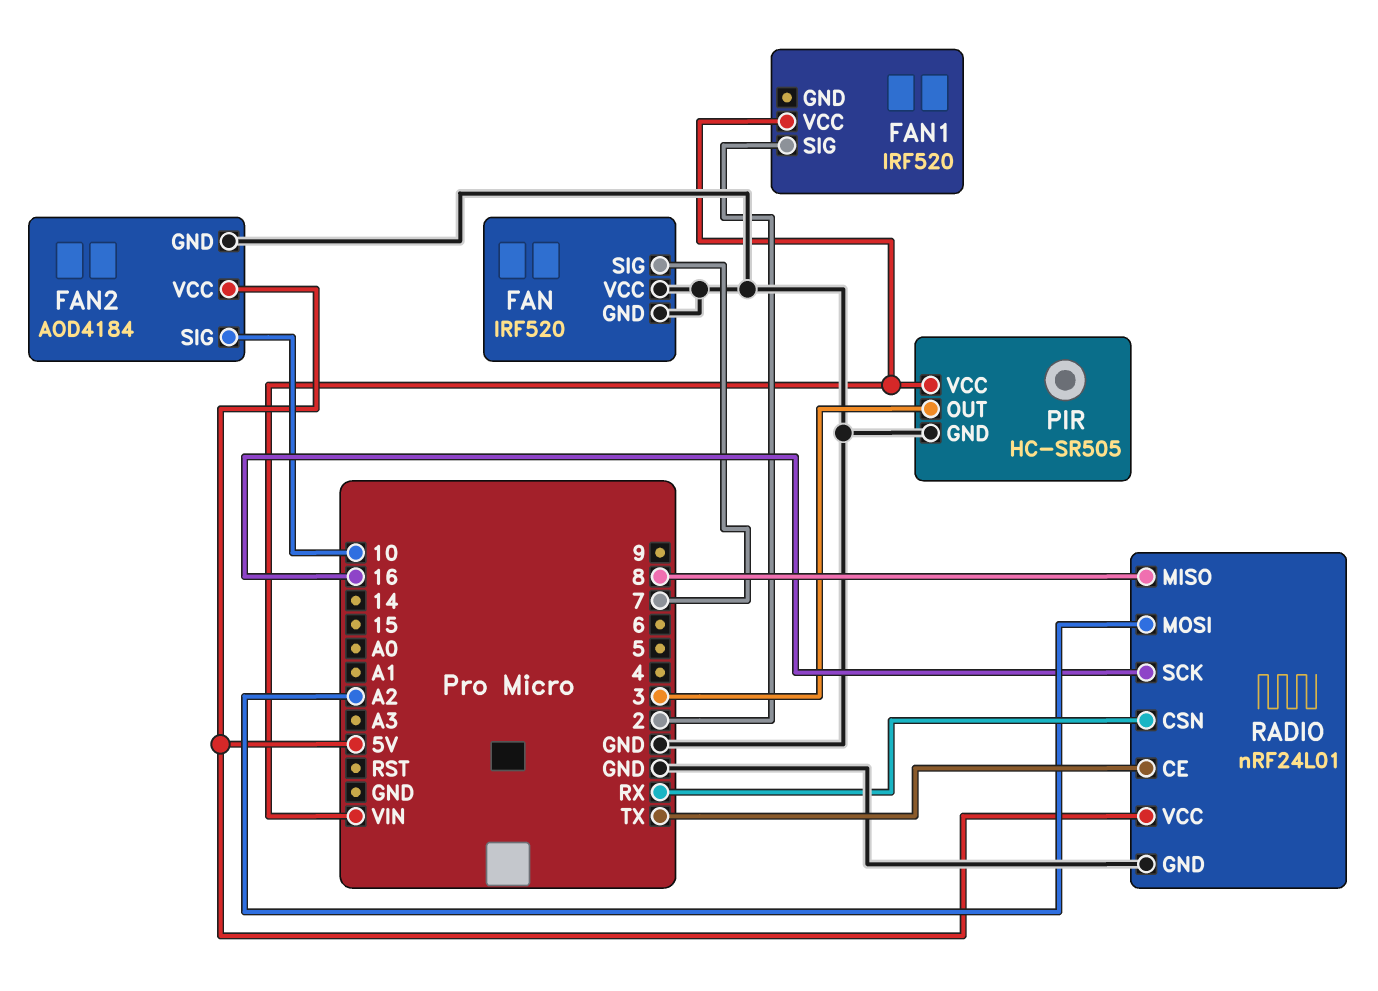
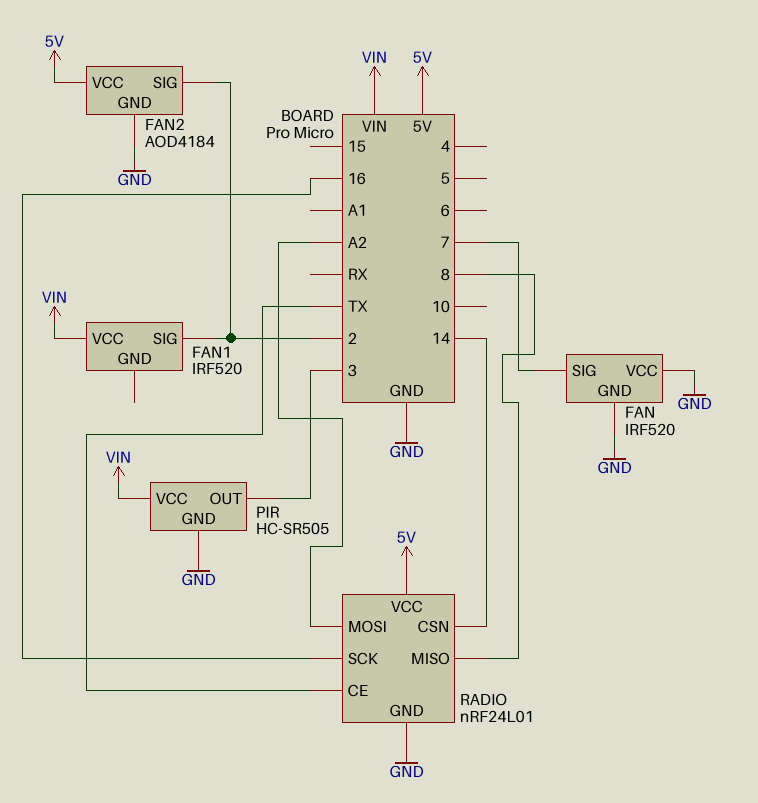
FAN2 pin SIG: 10 -> 2
RADIO pin CSN: RX -> 14

